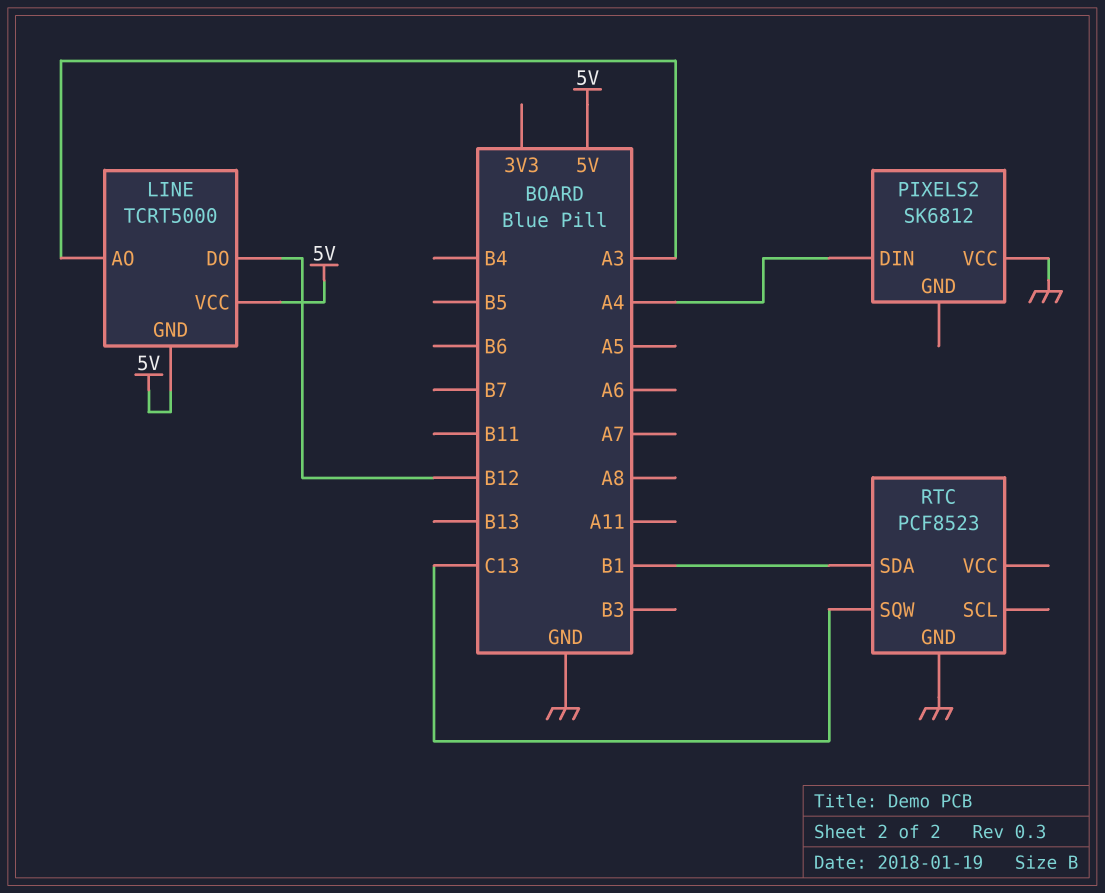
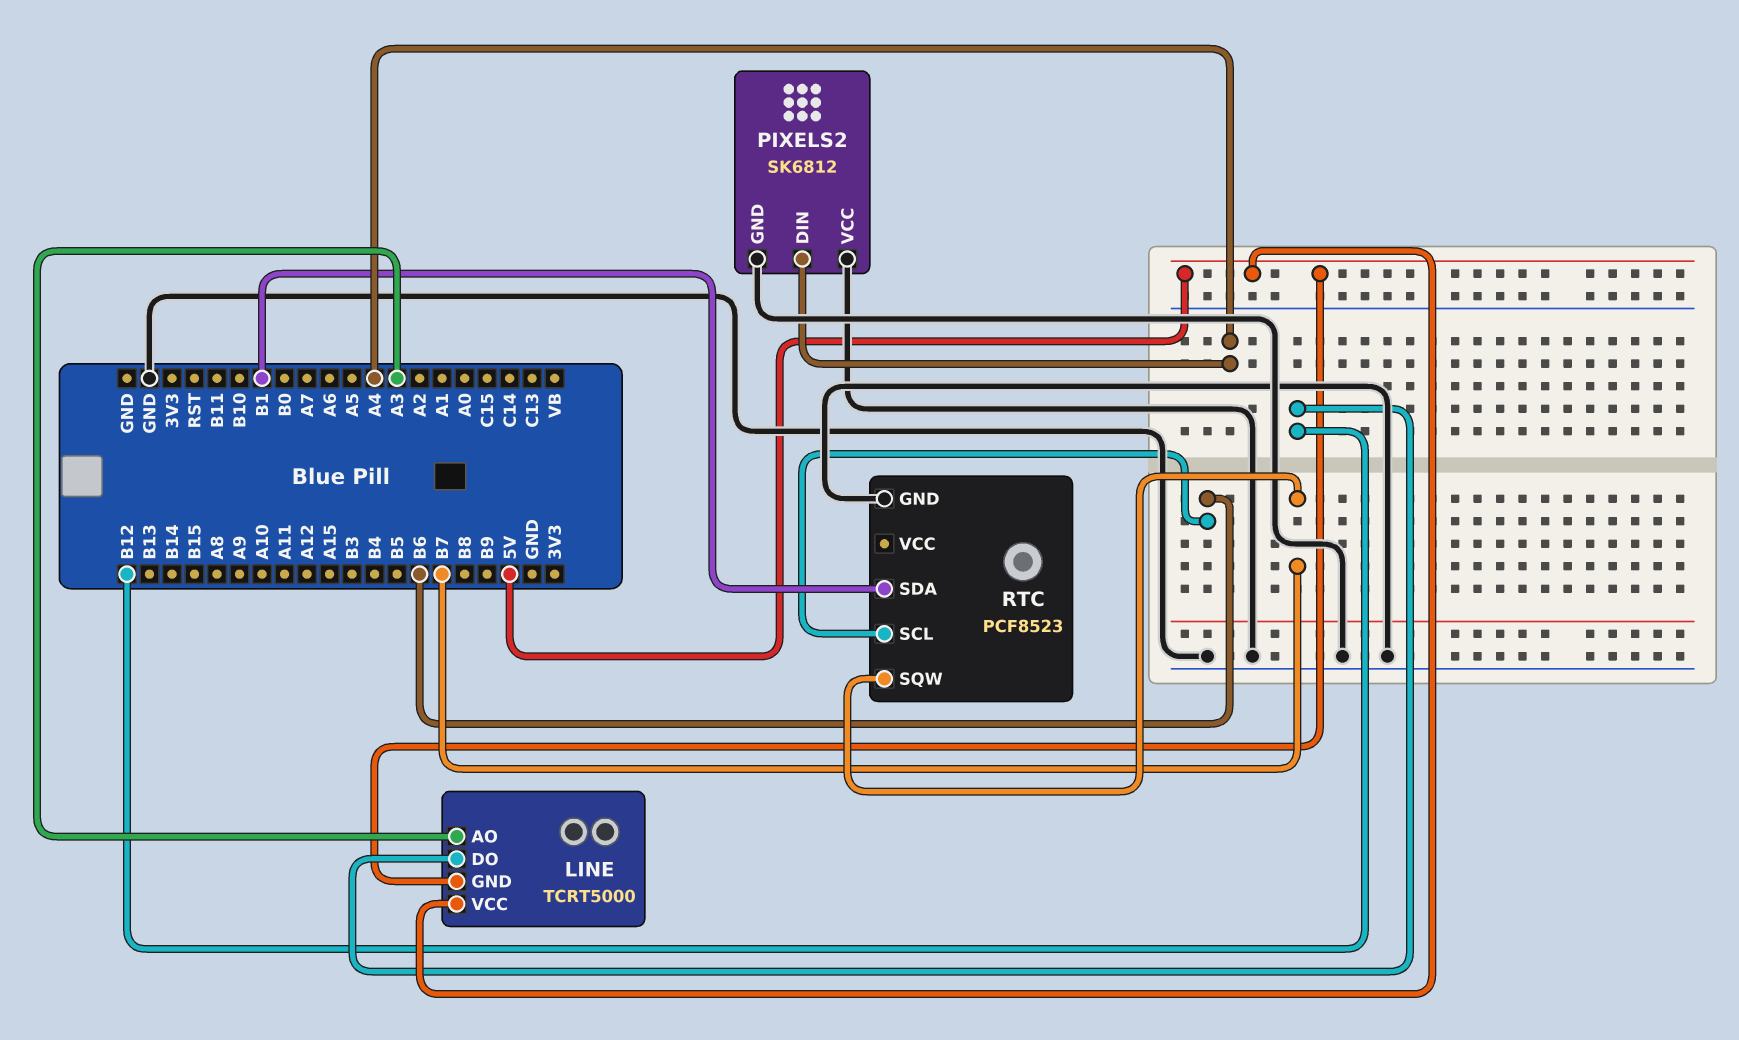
PIXELS2 pin GND: none -> GND
RTC pin SCL: none -> B6
RTC pin SQW: C13 -> B7

